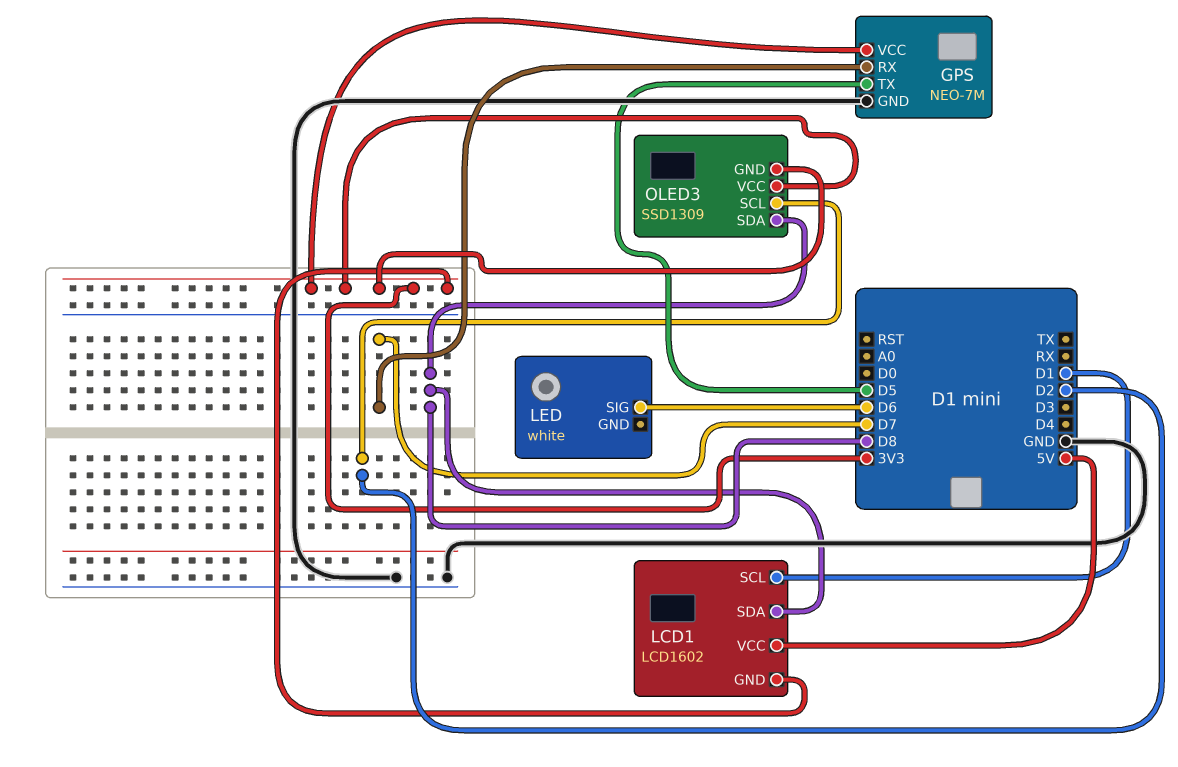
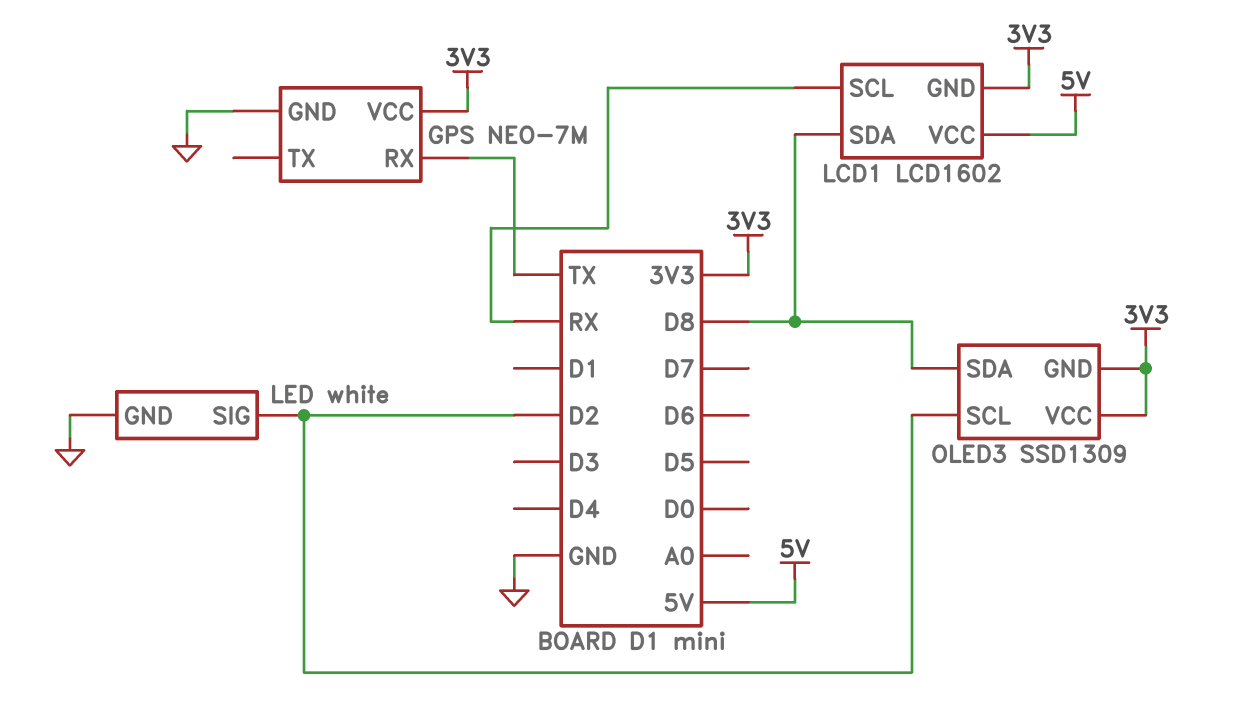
GPS pin RX: D7 -> TX
GPS pin TX: D5 -> none
LCD1 pin SCL: D1 -> RX
LED pin GND: none -> GND
LED pin SIG: D6 -> D2

